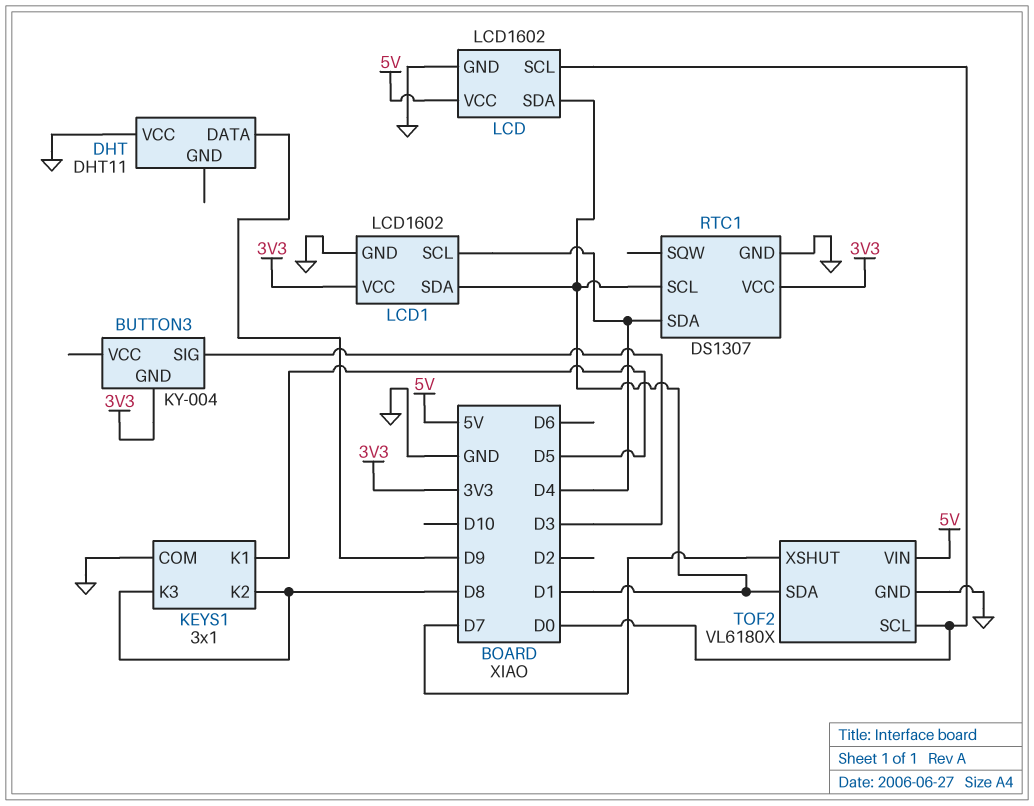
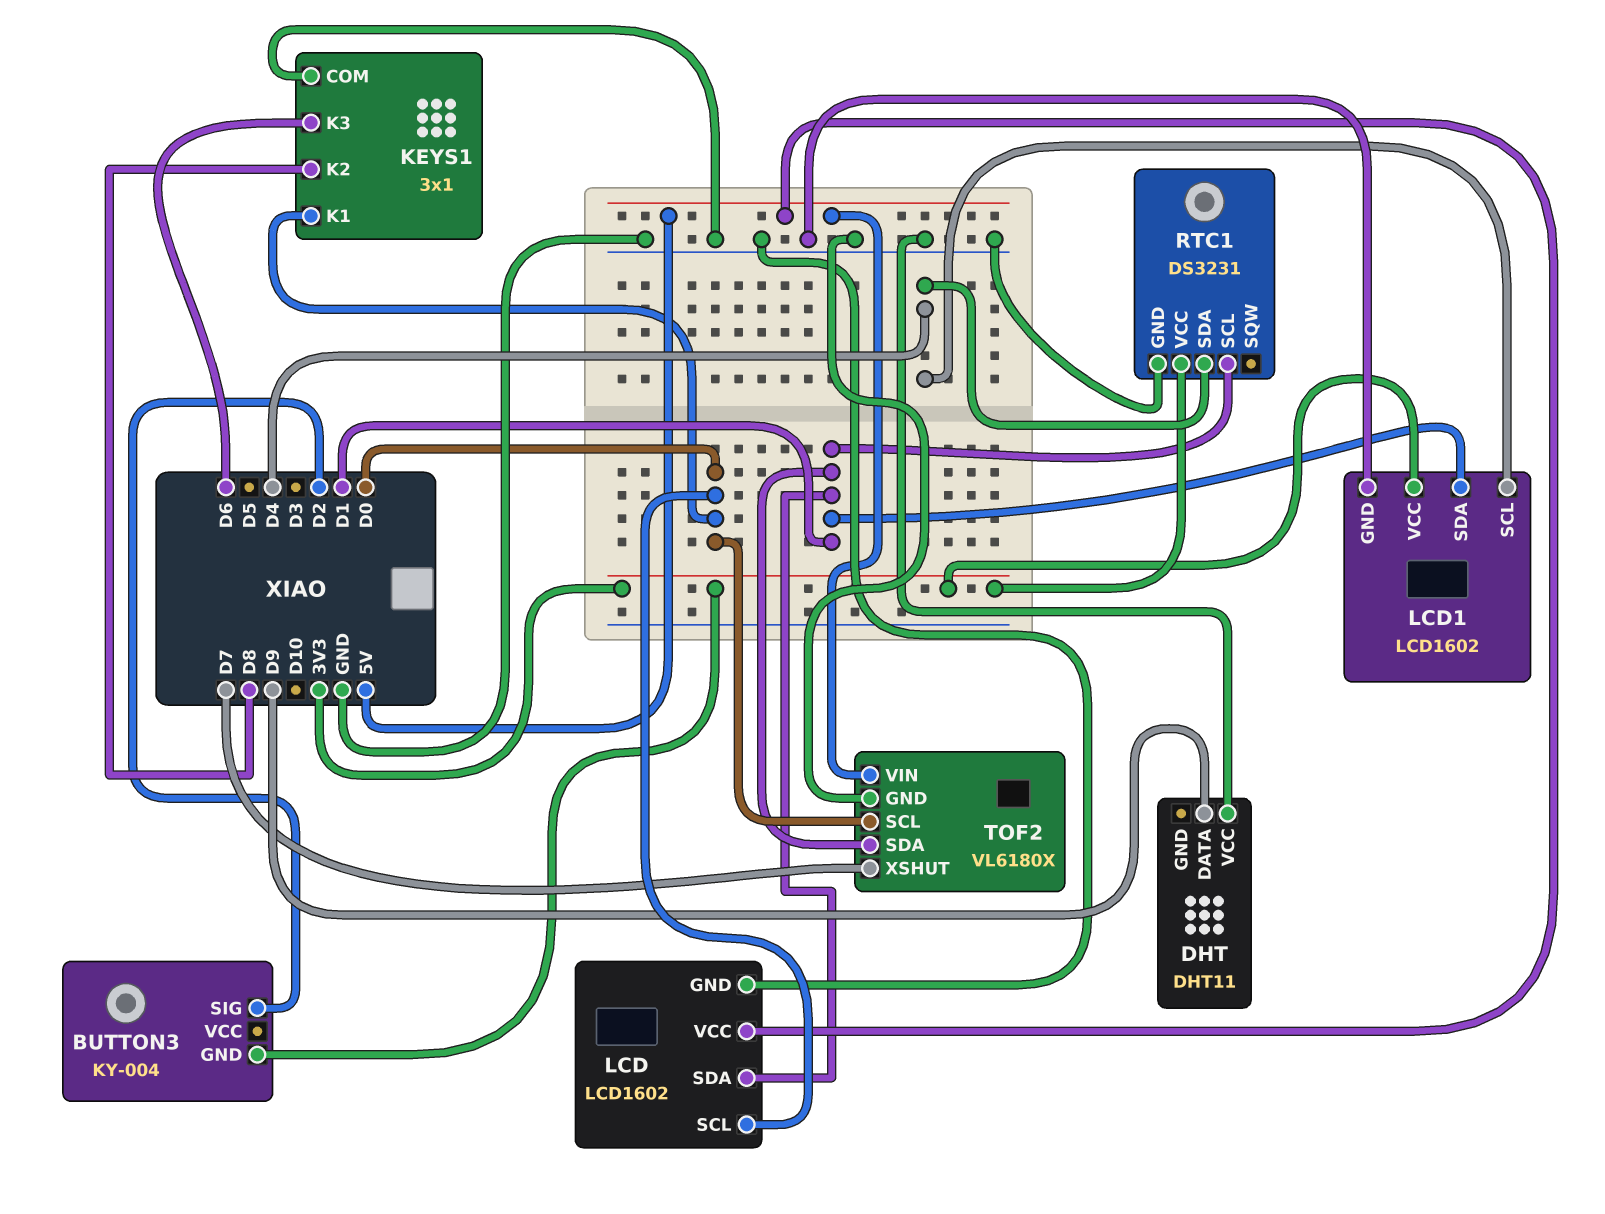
BUTTON3 pin SIG: D3 -> D2
KEYS1 pin K1: D5 -> D0
KEYS1 pin K3: D8 -> D6
RTC1: DS1307 -> DS3231

